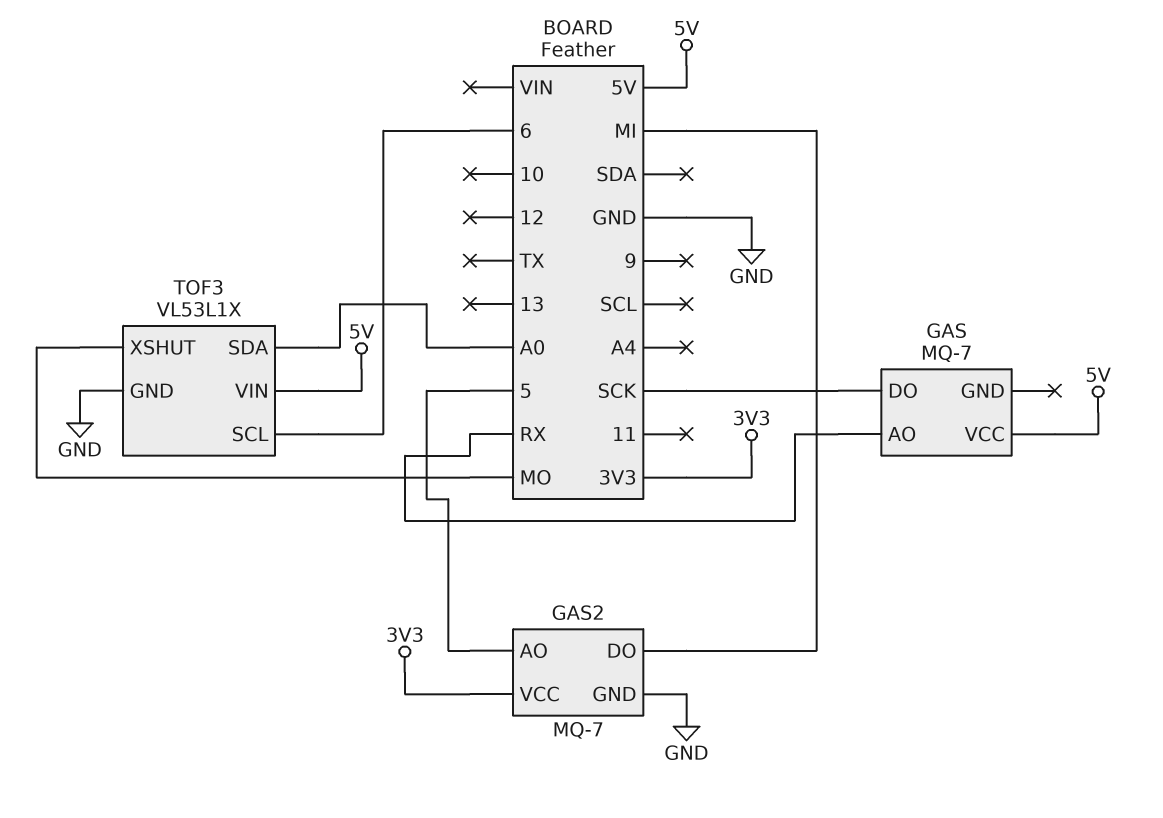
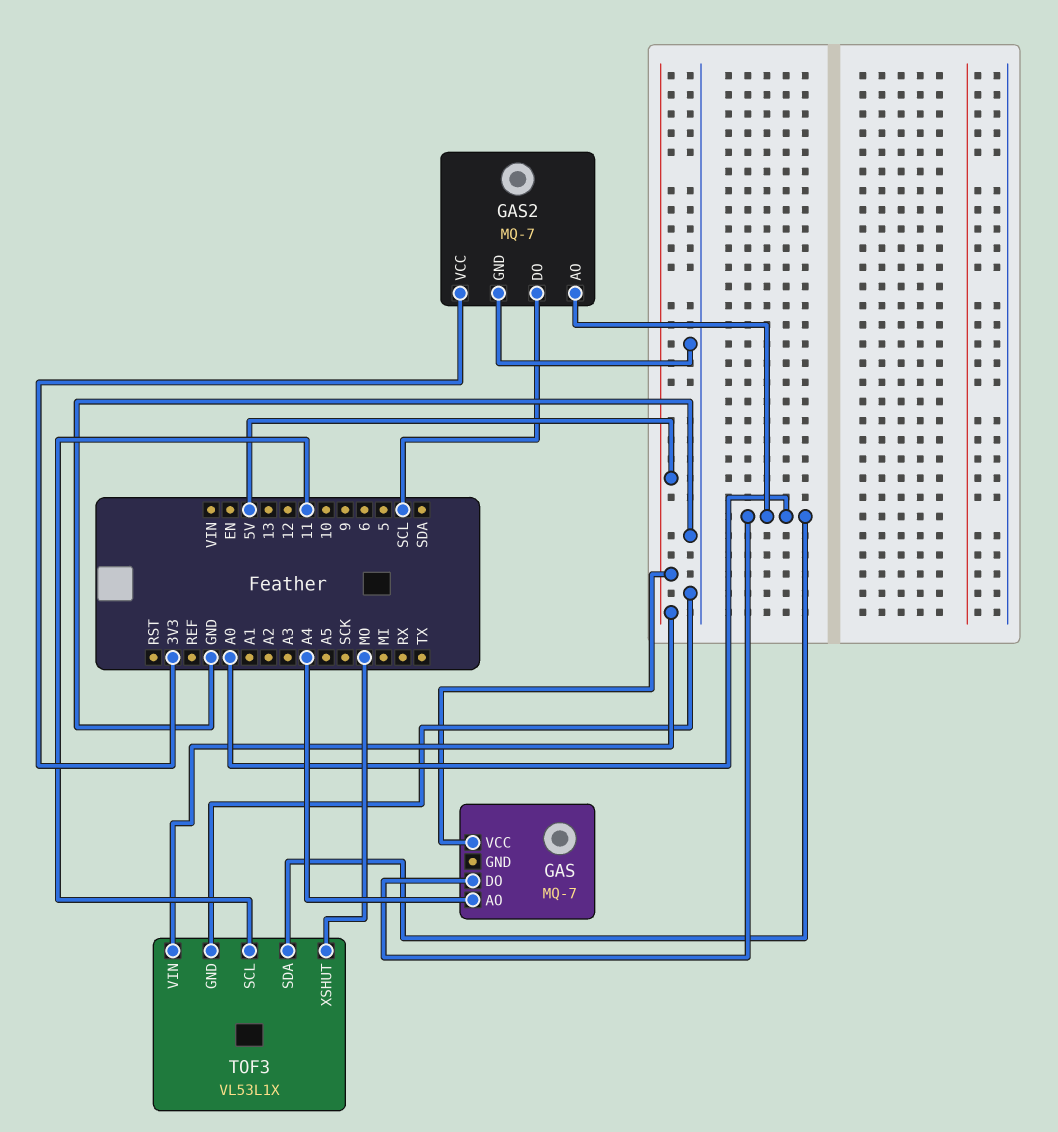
GAS pin AO: RX -> A4
GAS pin DO: SCK -> A0
GAS2 pin AO: 5 -> A0
GAS2 pin DO: MI -> SCL
TOF3 pin SCL: 6 -> 11

